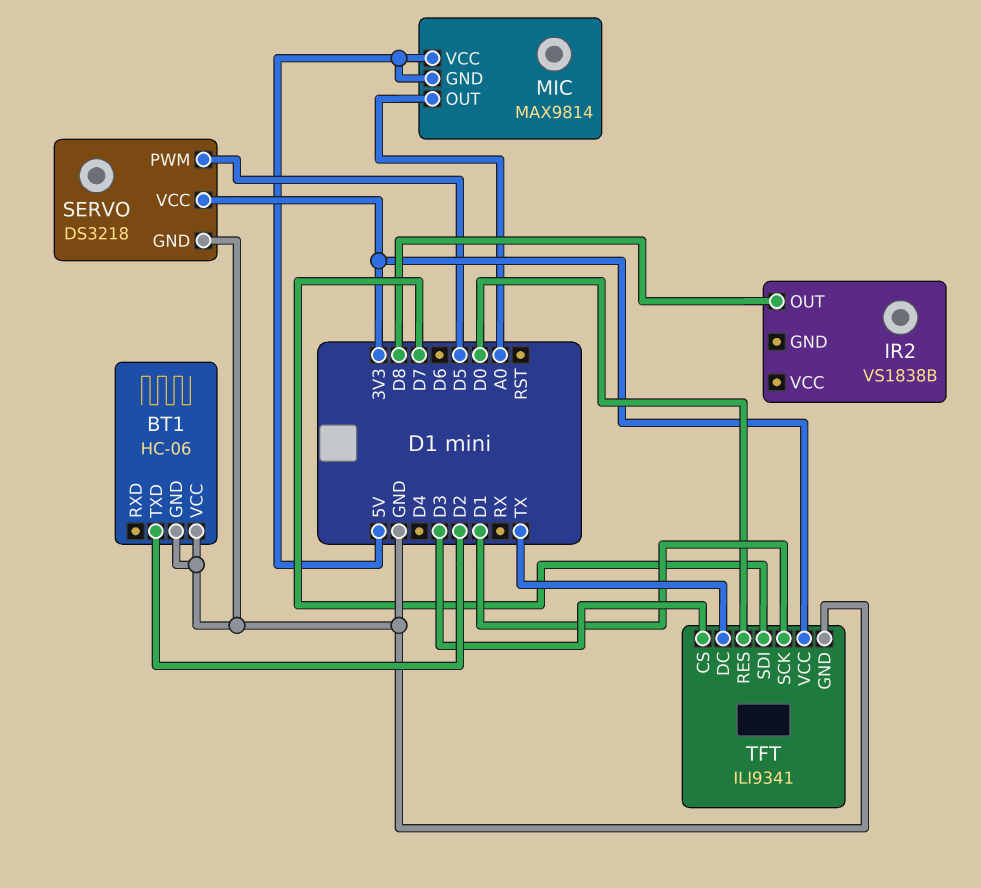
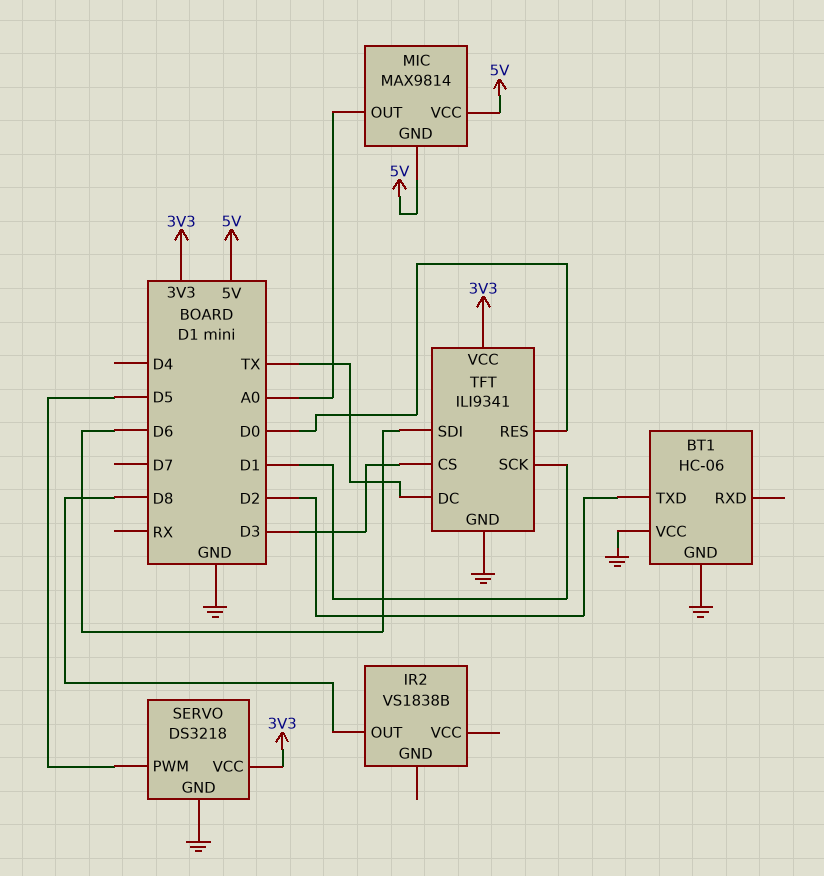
TFT pin SDI: D7 -> D6

